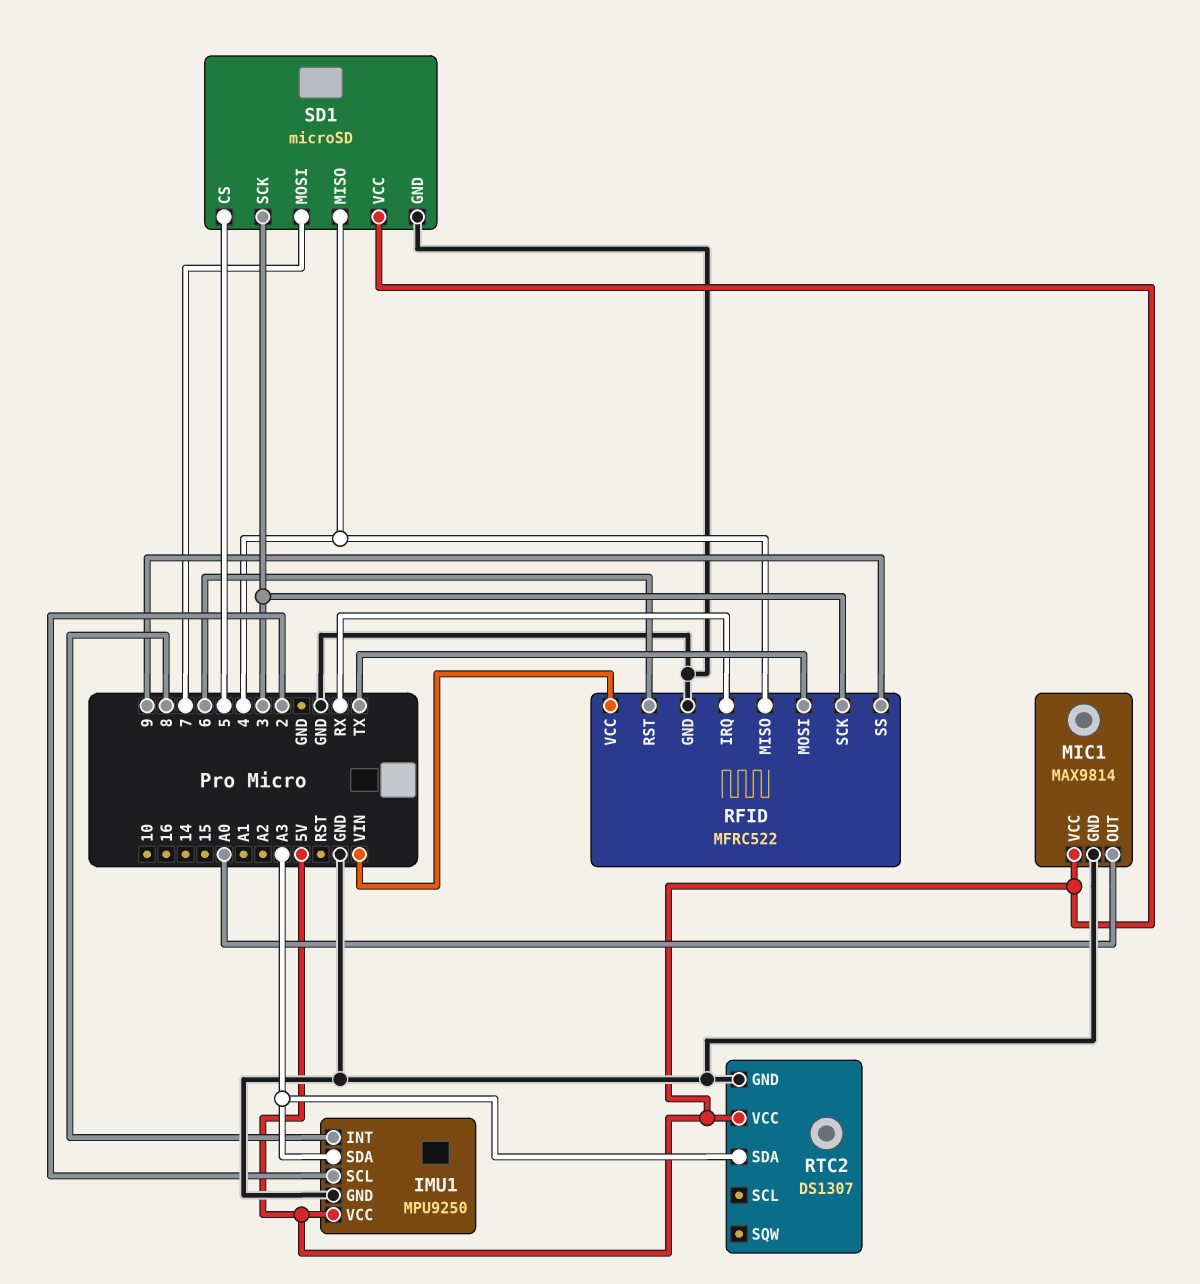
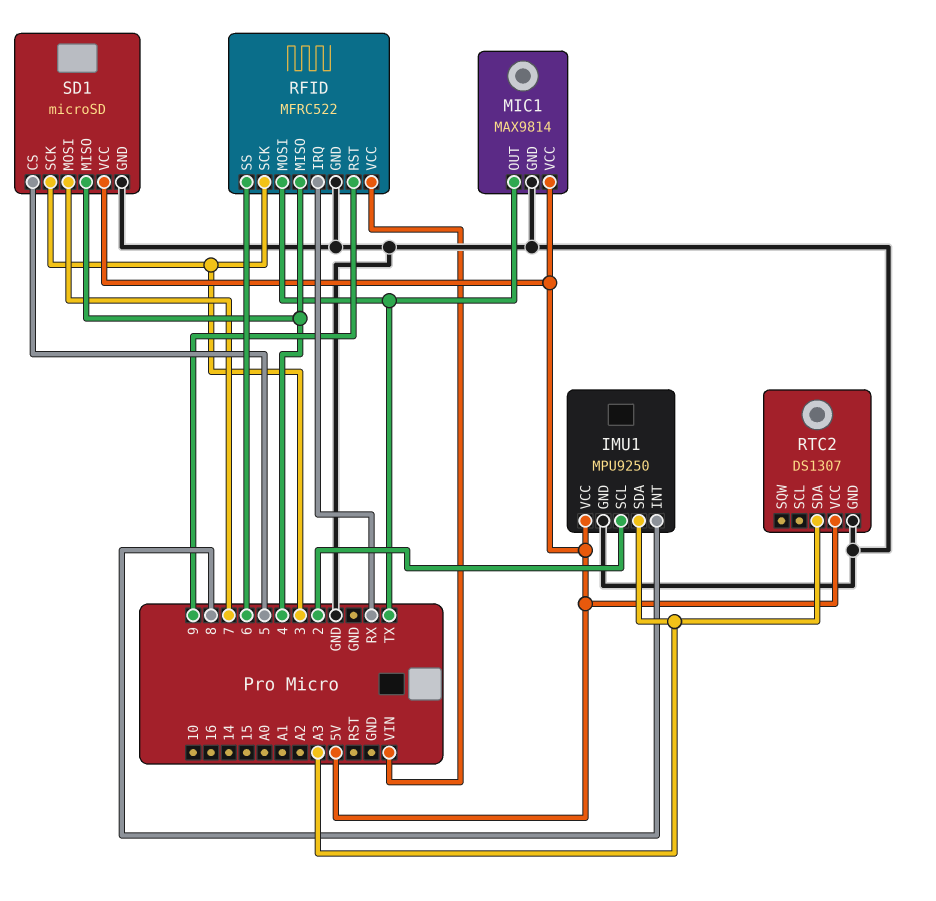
MIC1 pin OUT: A0 -> TX
RFID pin RST: 6 -> 9
RFID pin SS: 9 -> 6

